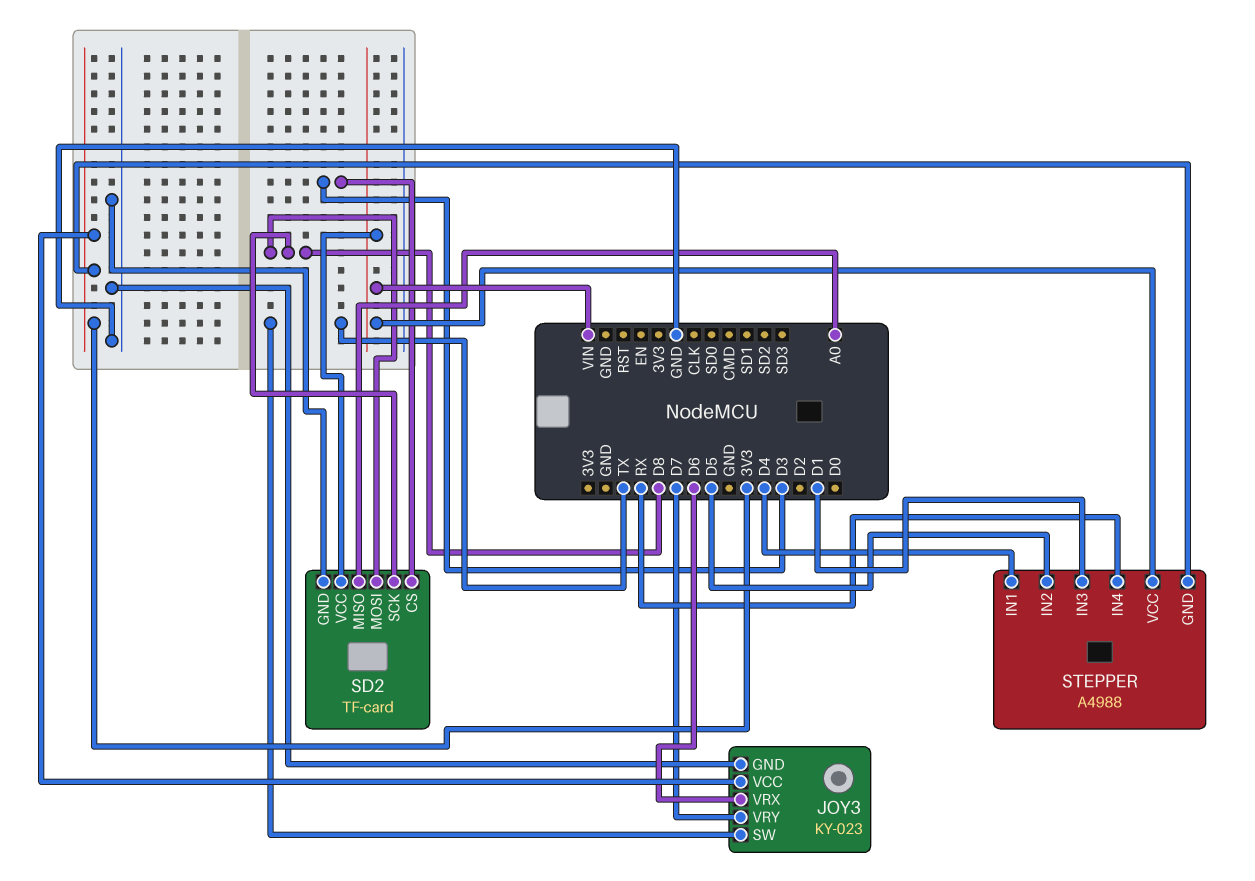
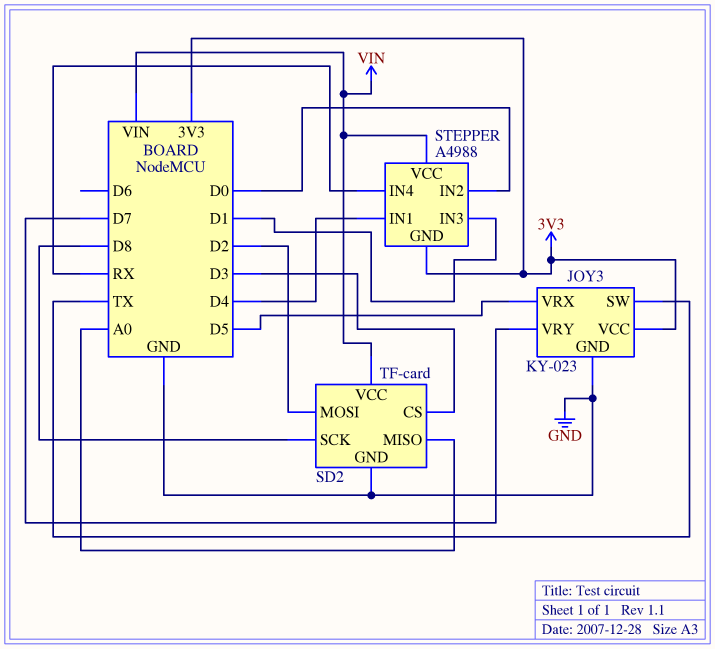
JOY3 pin VRX: D6 -> D5
SD2 pin MOSI: D8 -> D2
STEPPER pin IN2: D5 -> D0

